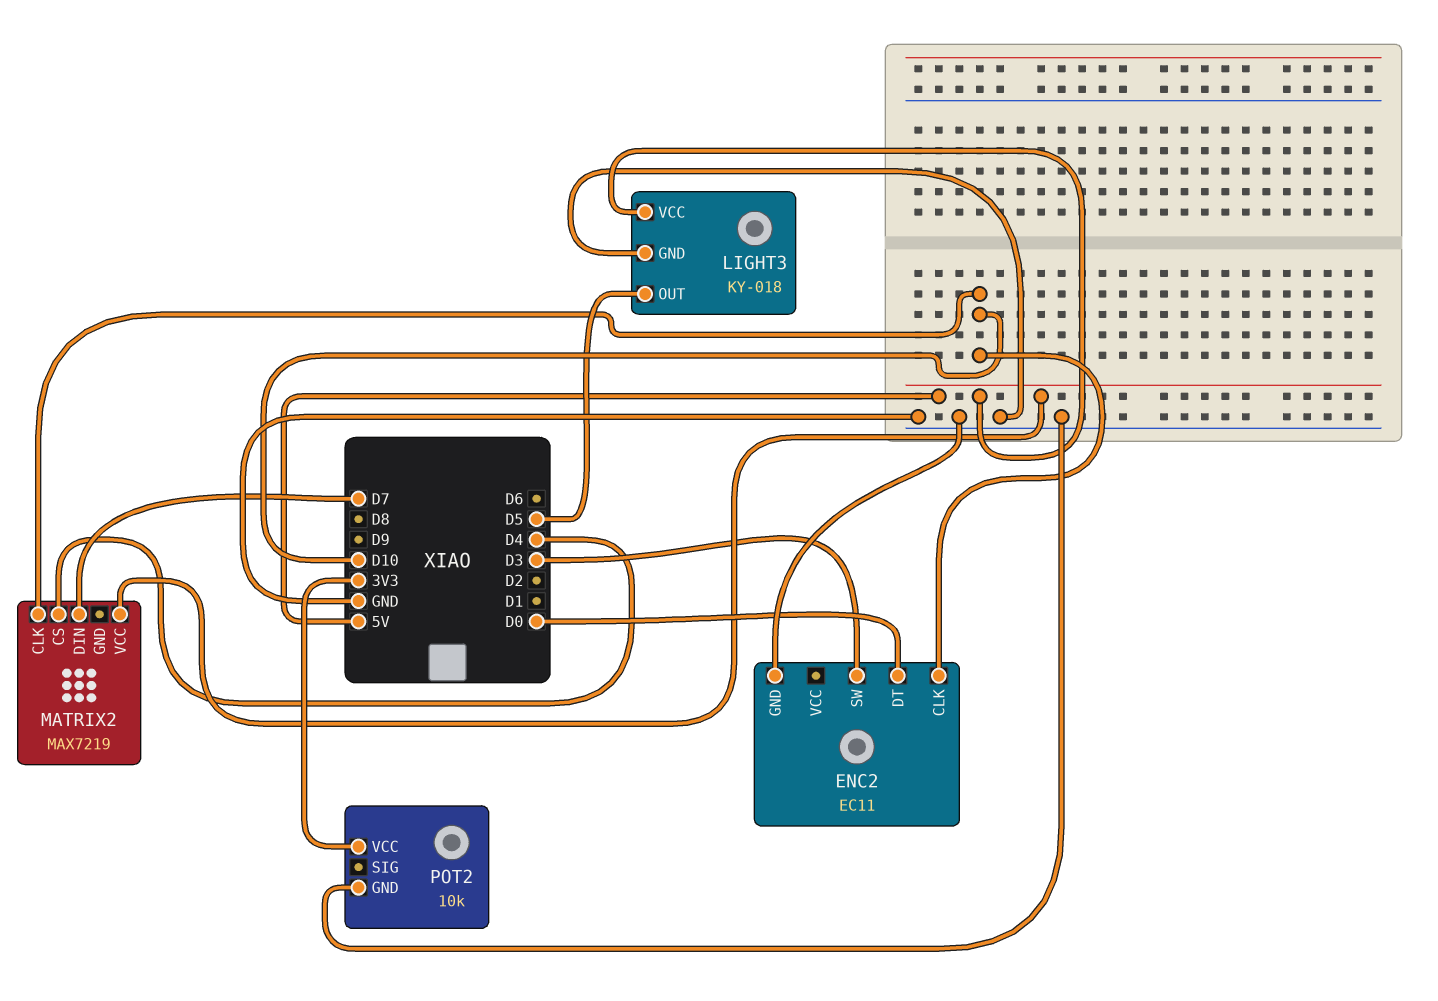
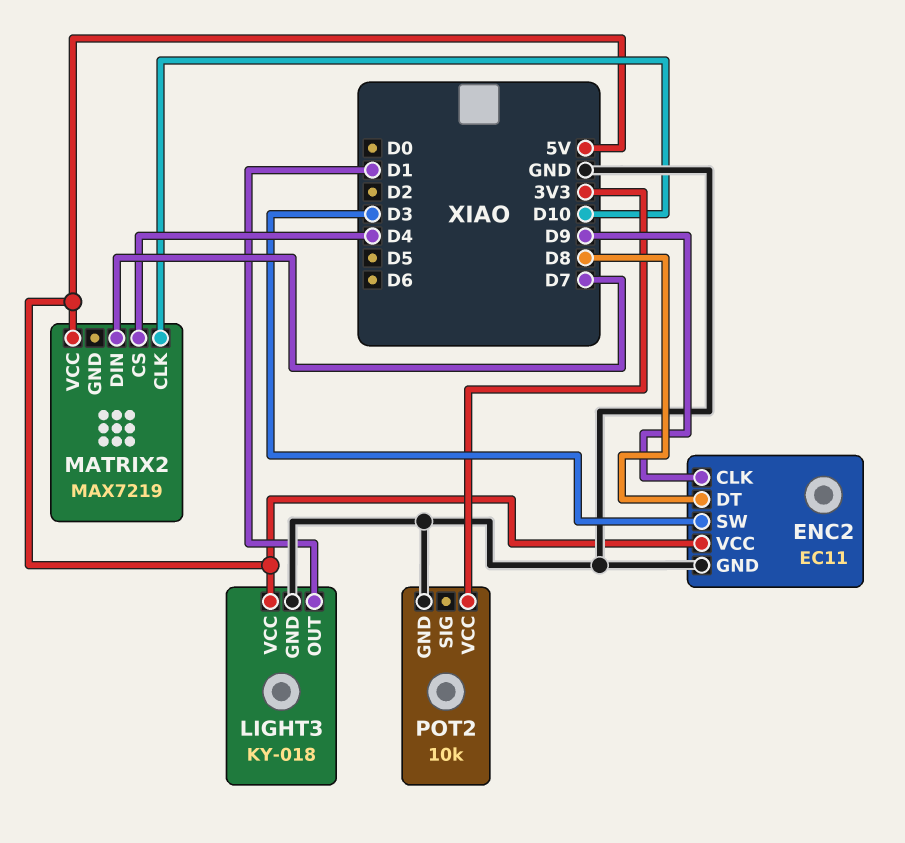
ENC2 pin CLK: D10 -> D9
ENC2 pin DT: D0 -> D8
ENC2 pin VCC: none -> 5V
LIGHT3 pin OUT: D5 -> D1

